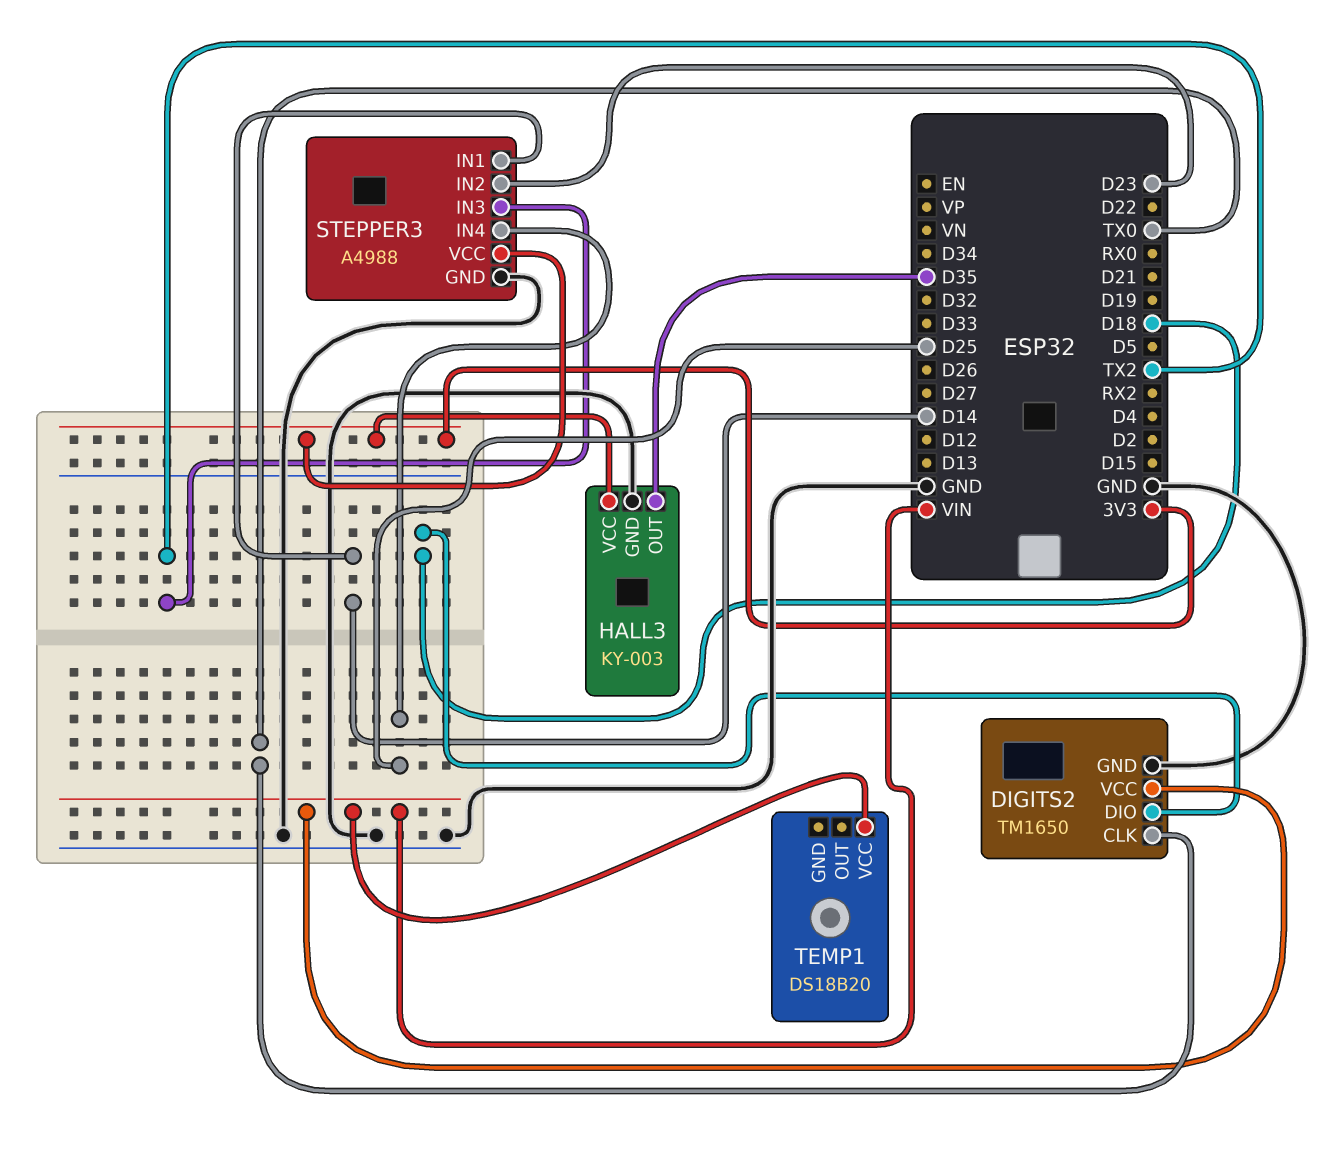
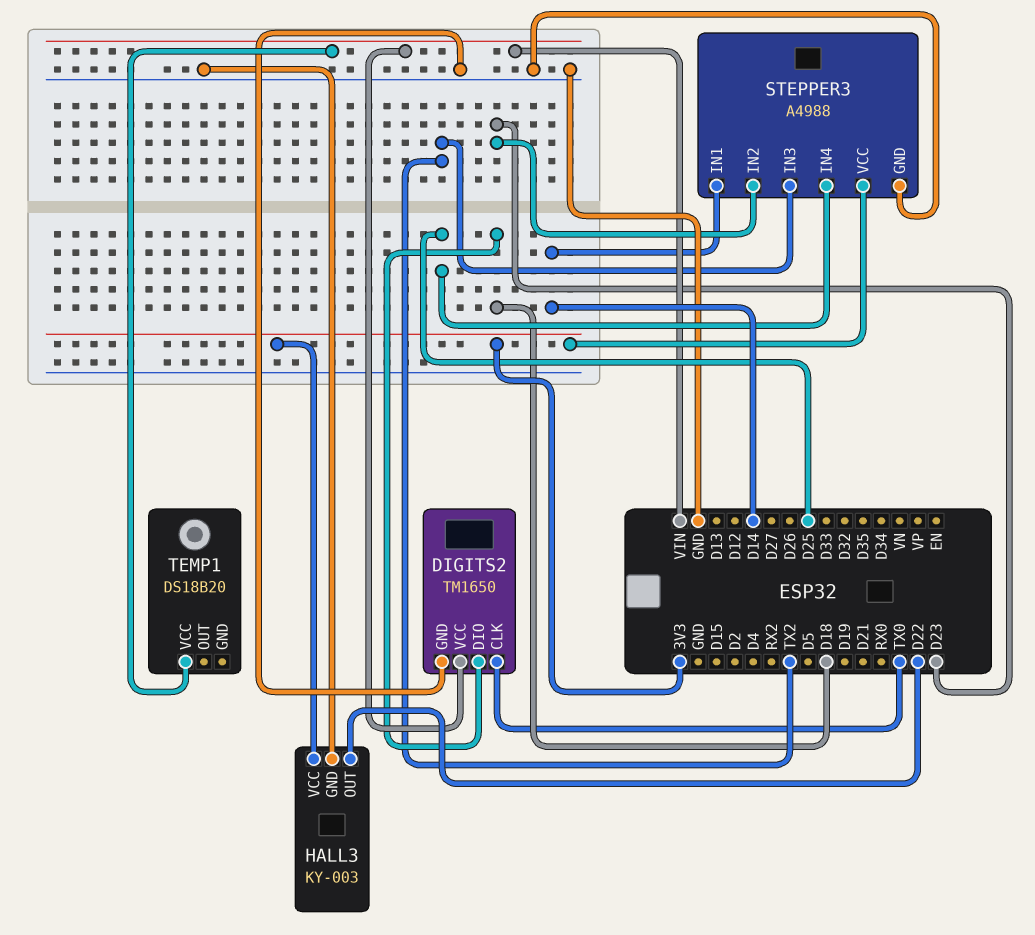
HALL3 pin OUT: D35 -> D22

